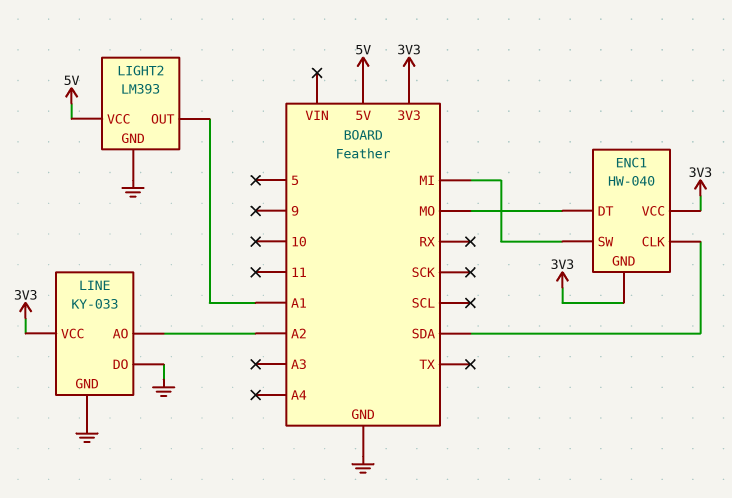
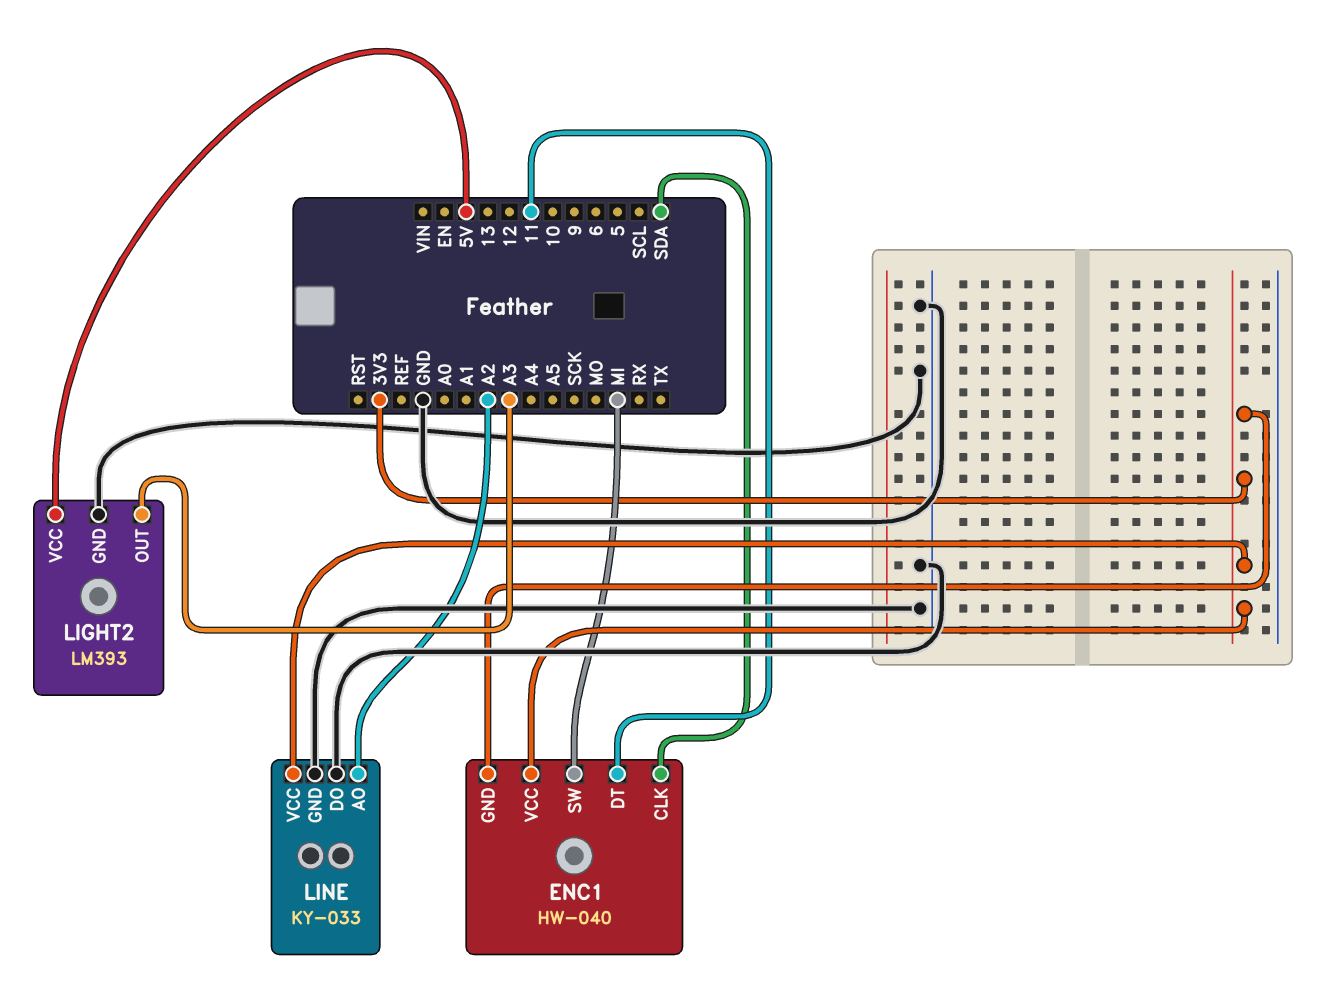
ENC1 pin DT: MO -> 11
LIGHT2 pin OUT: A1 -> A3

